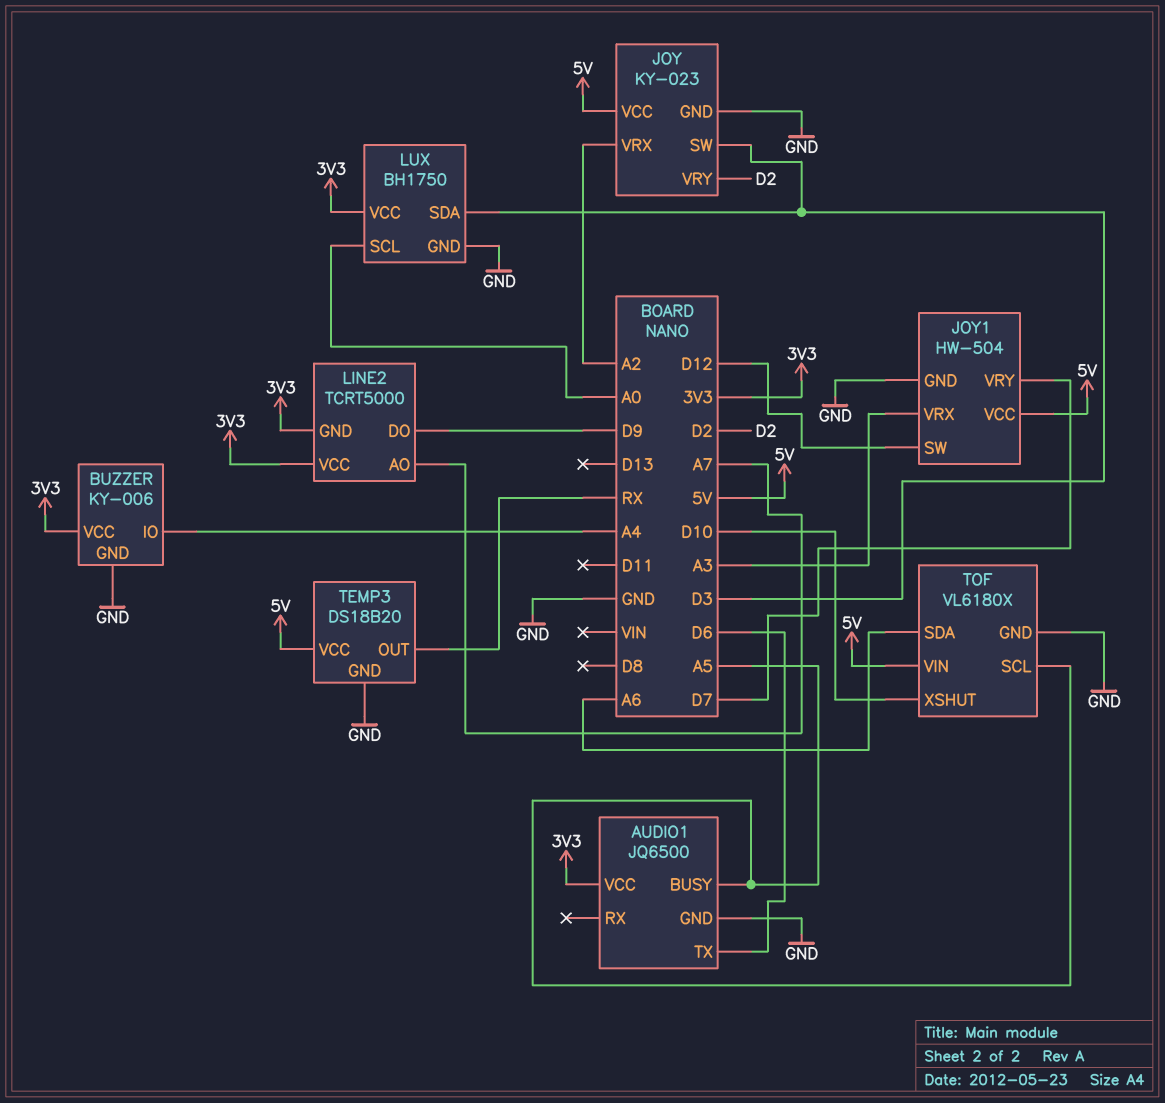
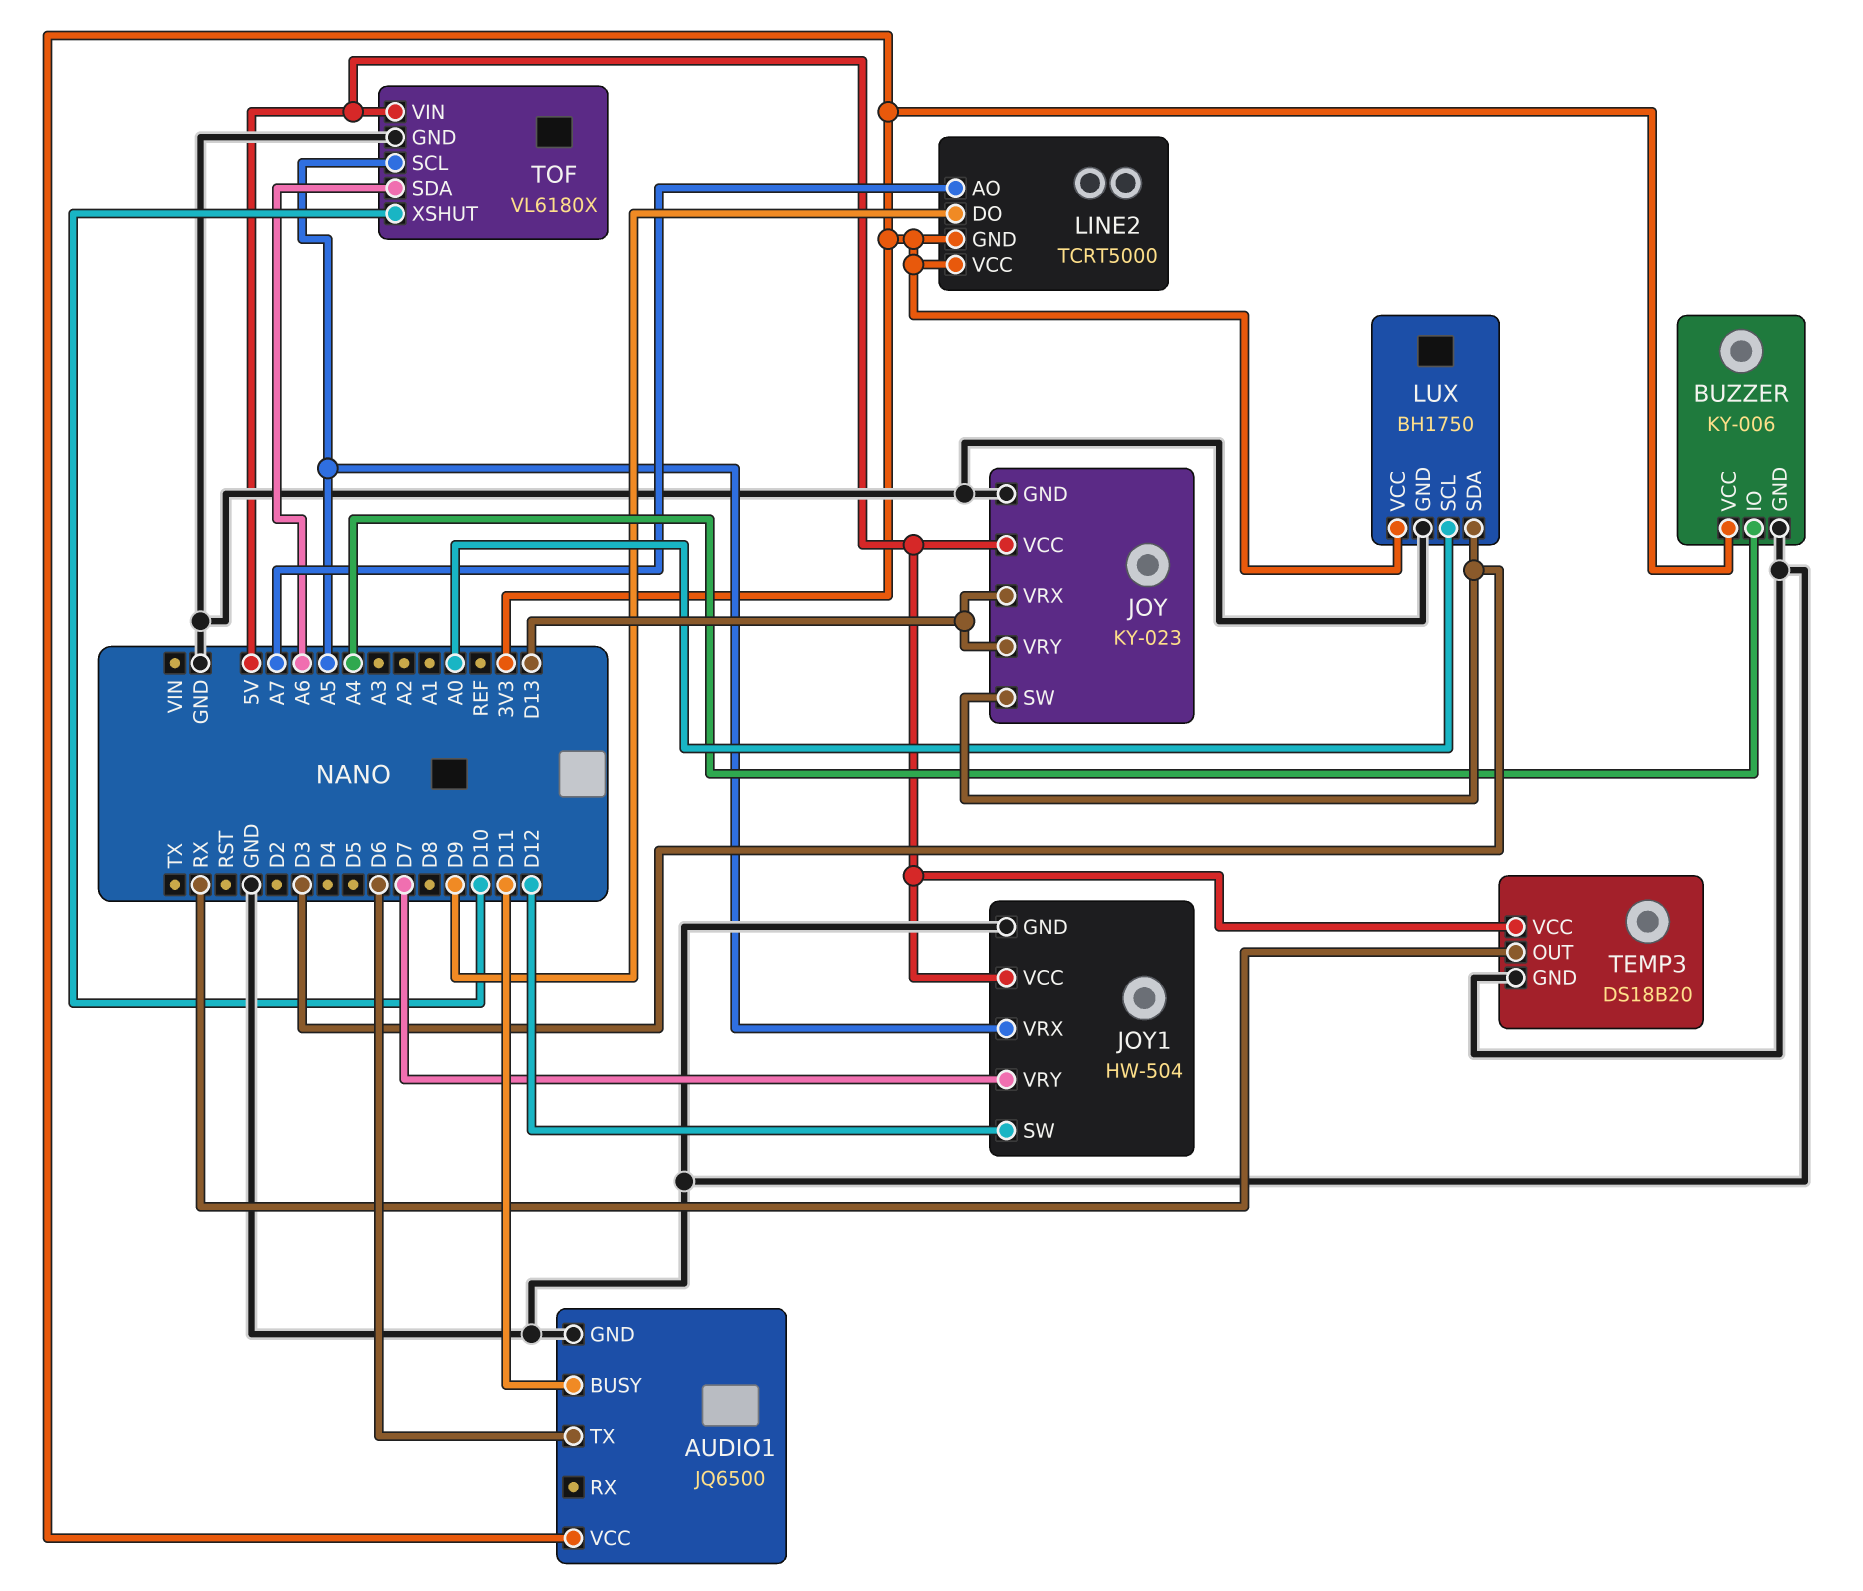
AUDIO1 pin BUSY: A5 -> D11
JOY pin VRX: A2 -> D13
JOY pin VRY: D2 -> D13
JOY1 pin VRX: A3 -> A5

